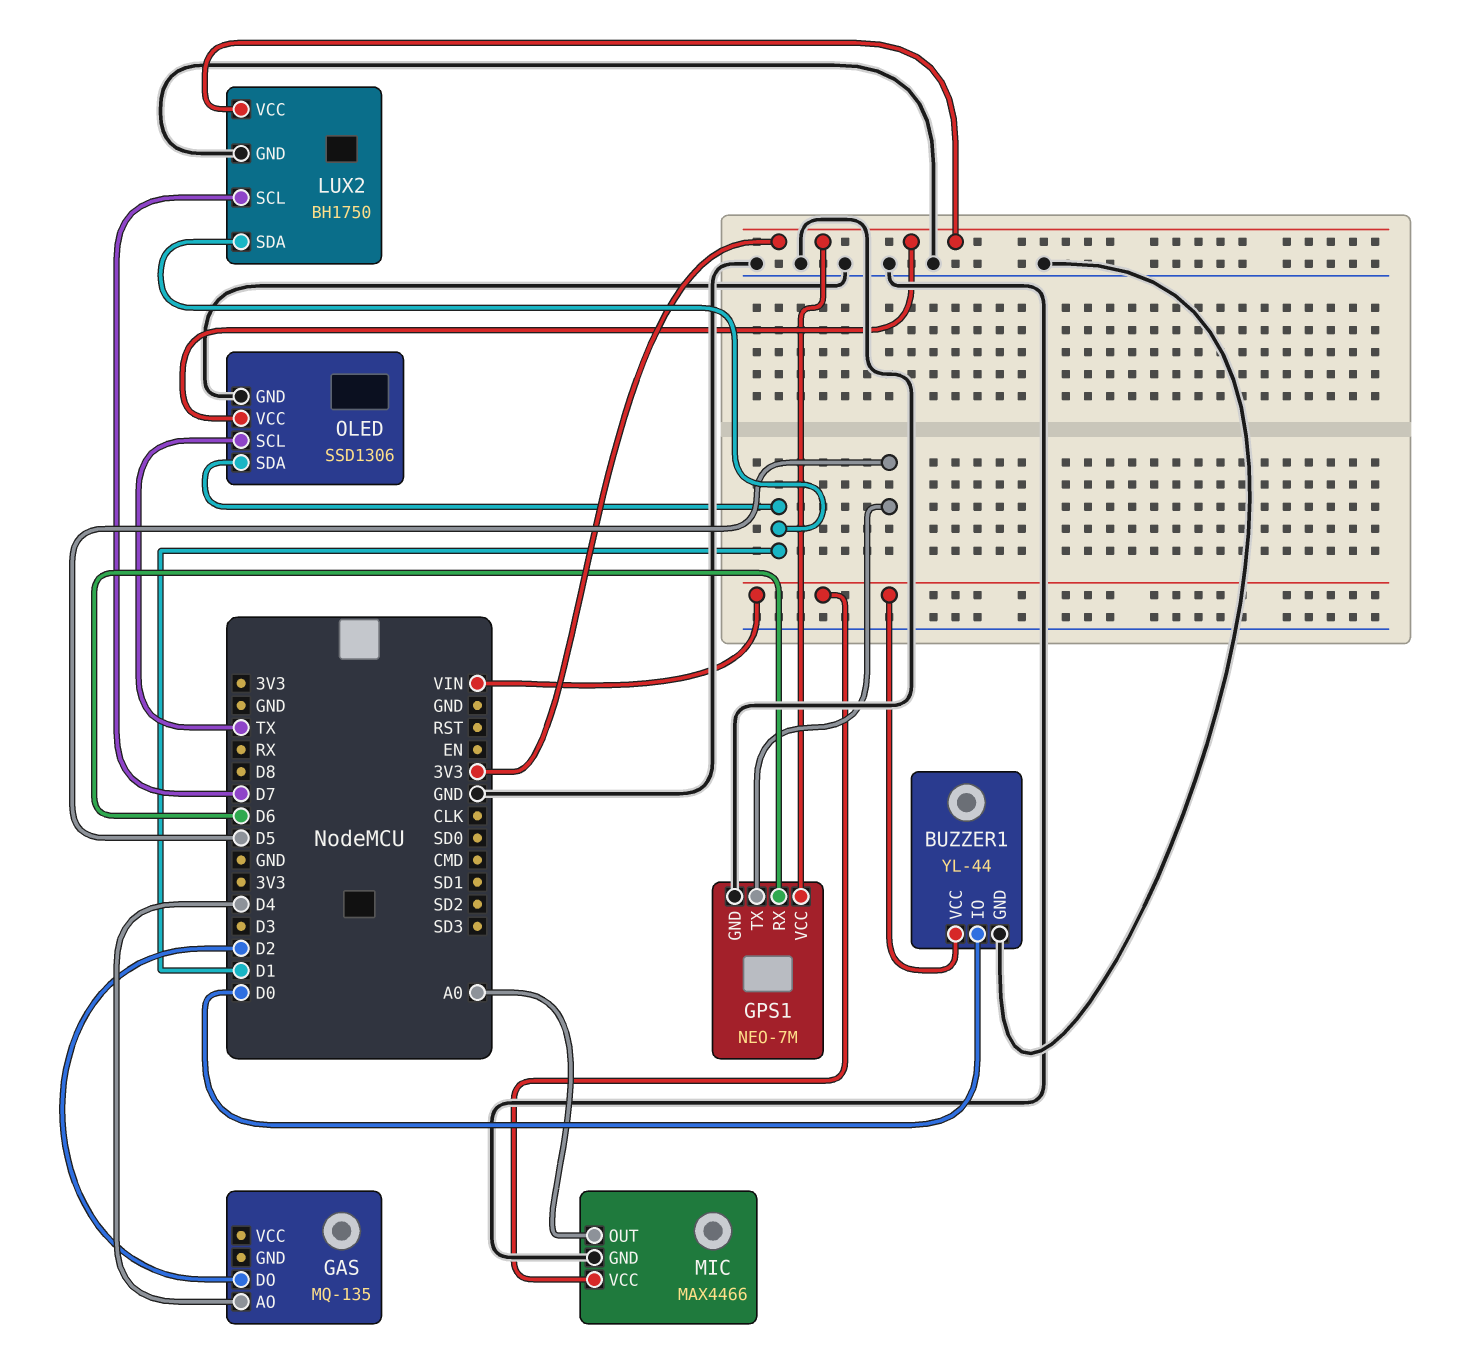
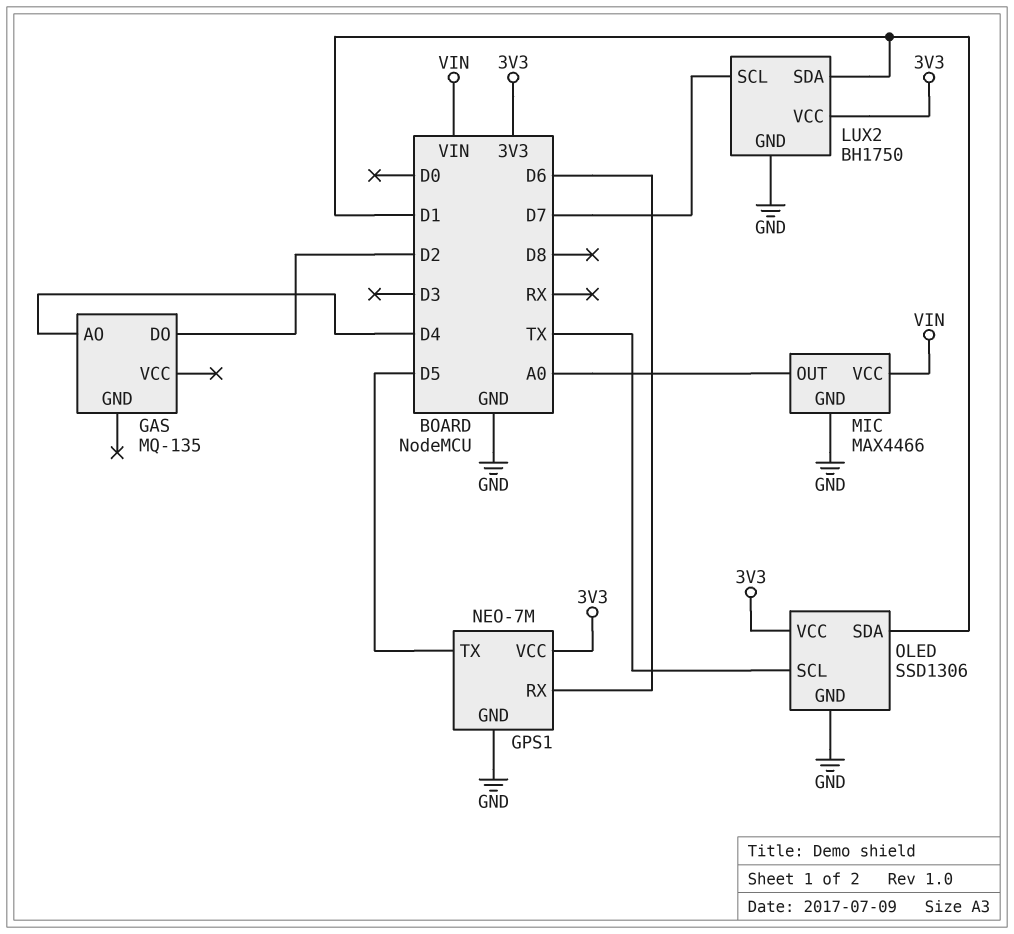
BUZZER1: YL-44 -> none
BUZZER1 pin GND: GND -> none
BUZZER1 pin IO: D0 -> none
BUZZER1 pin VCC: VIN -> none

